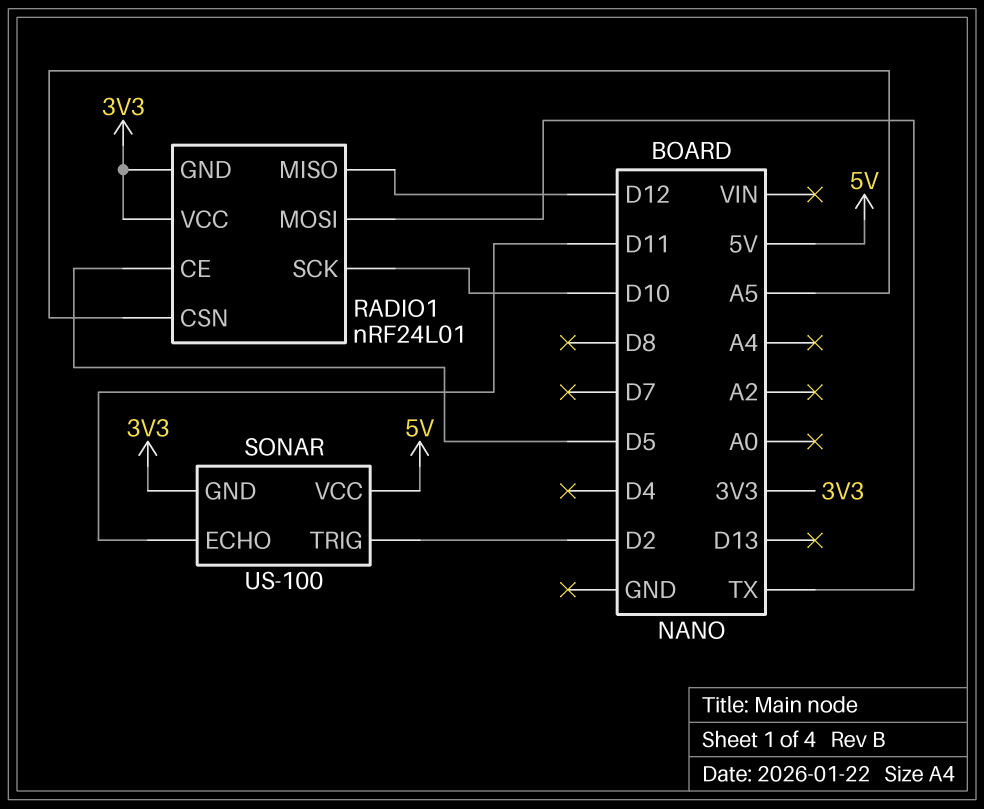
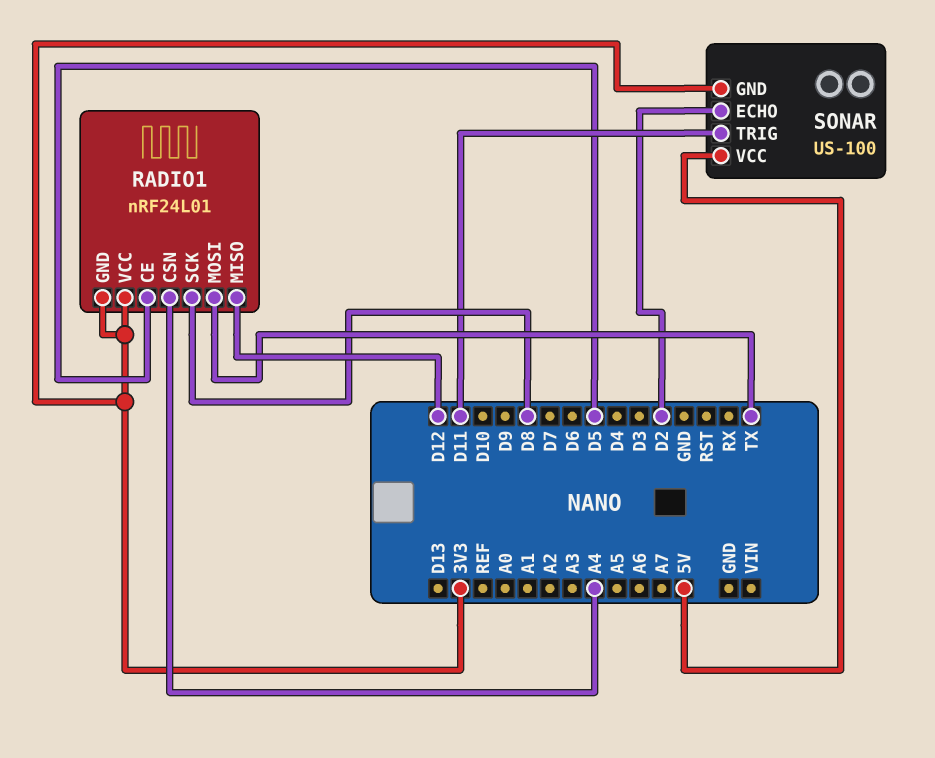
RADIO1 pin CSN: A5 -> A4
RADIO1 pin SCK: D10 -> D8
SONAR pin ECHO: D11 -> D2
SONAR pin TRIG: D2 -> D11

